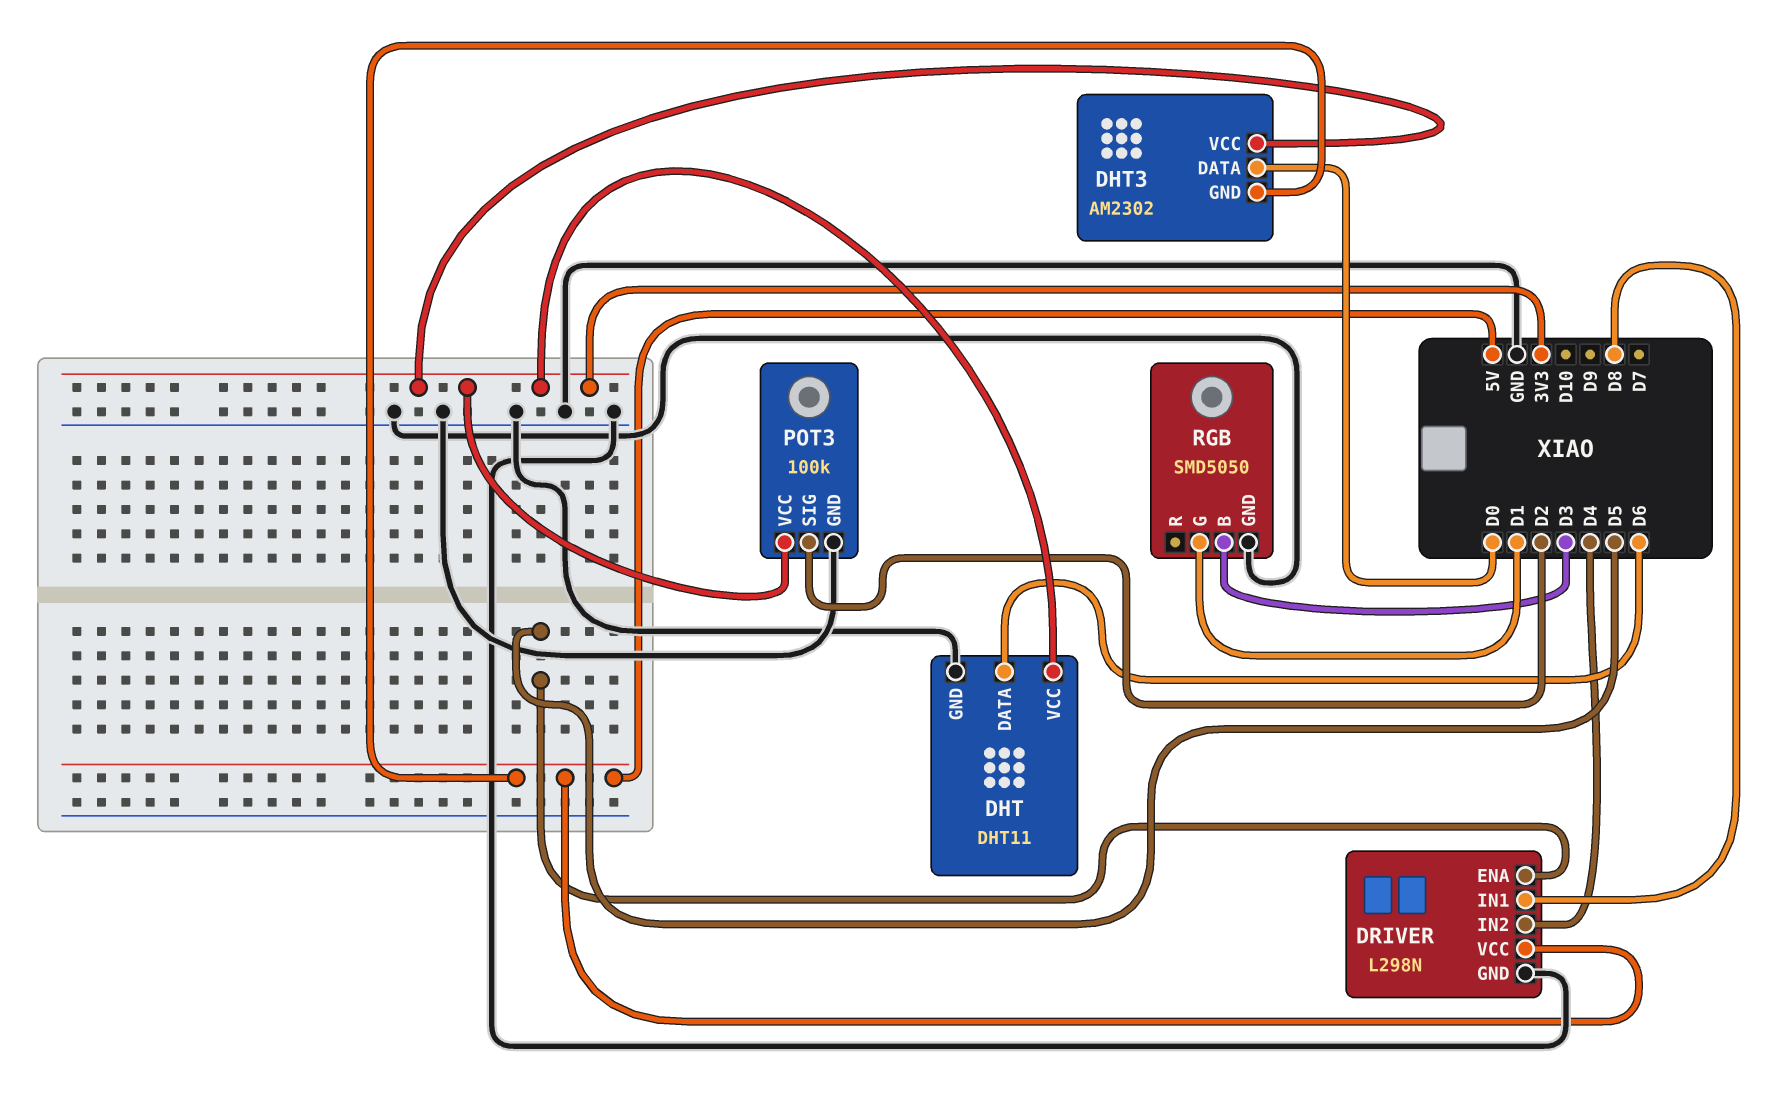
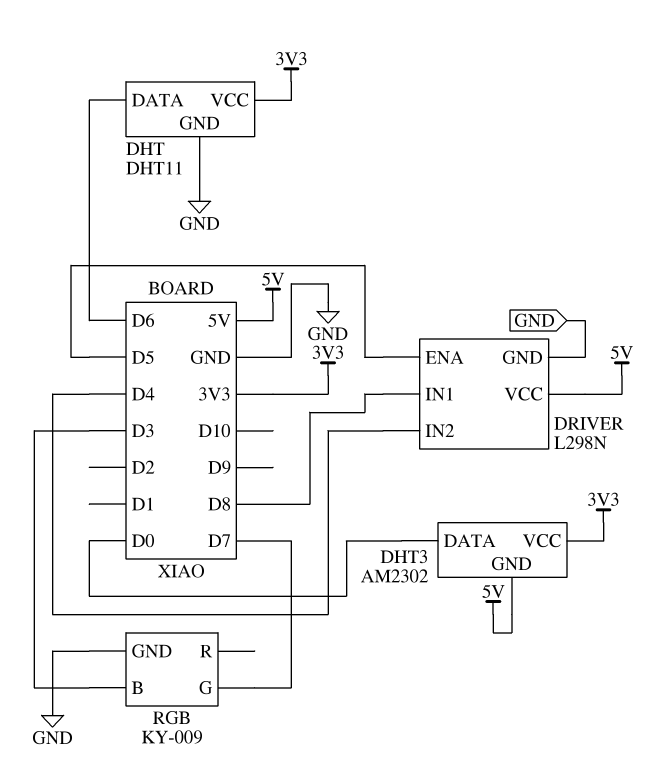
POT3: 100k -> none
POT3 pin GND: GND -> none
POT3 pin SIG: D2 -> none
POT3 pin VCC: 3V3 -> none
RGB: SMD5050 -> KY-009
RGB pin G: D1 -> D7

